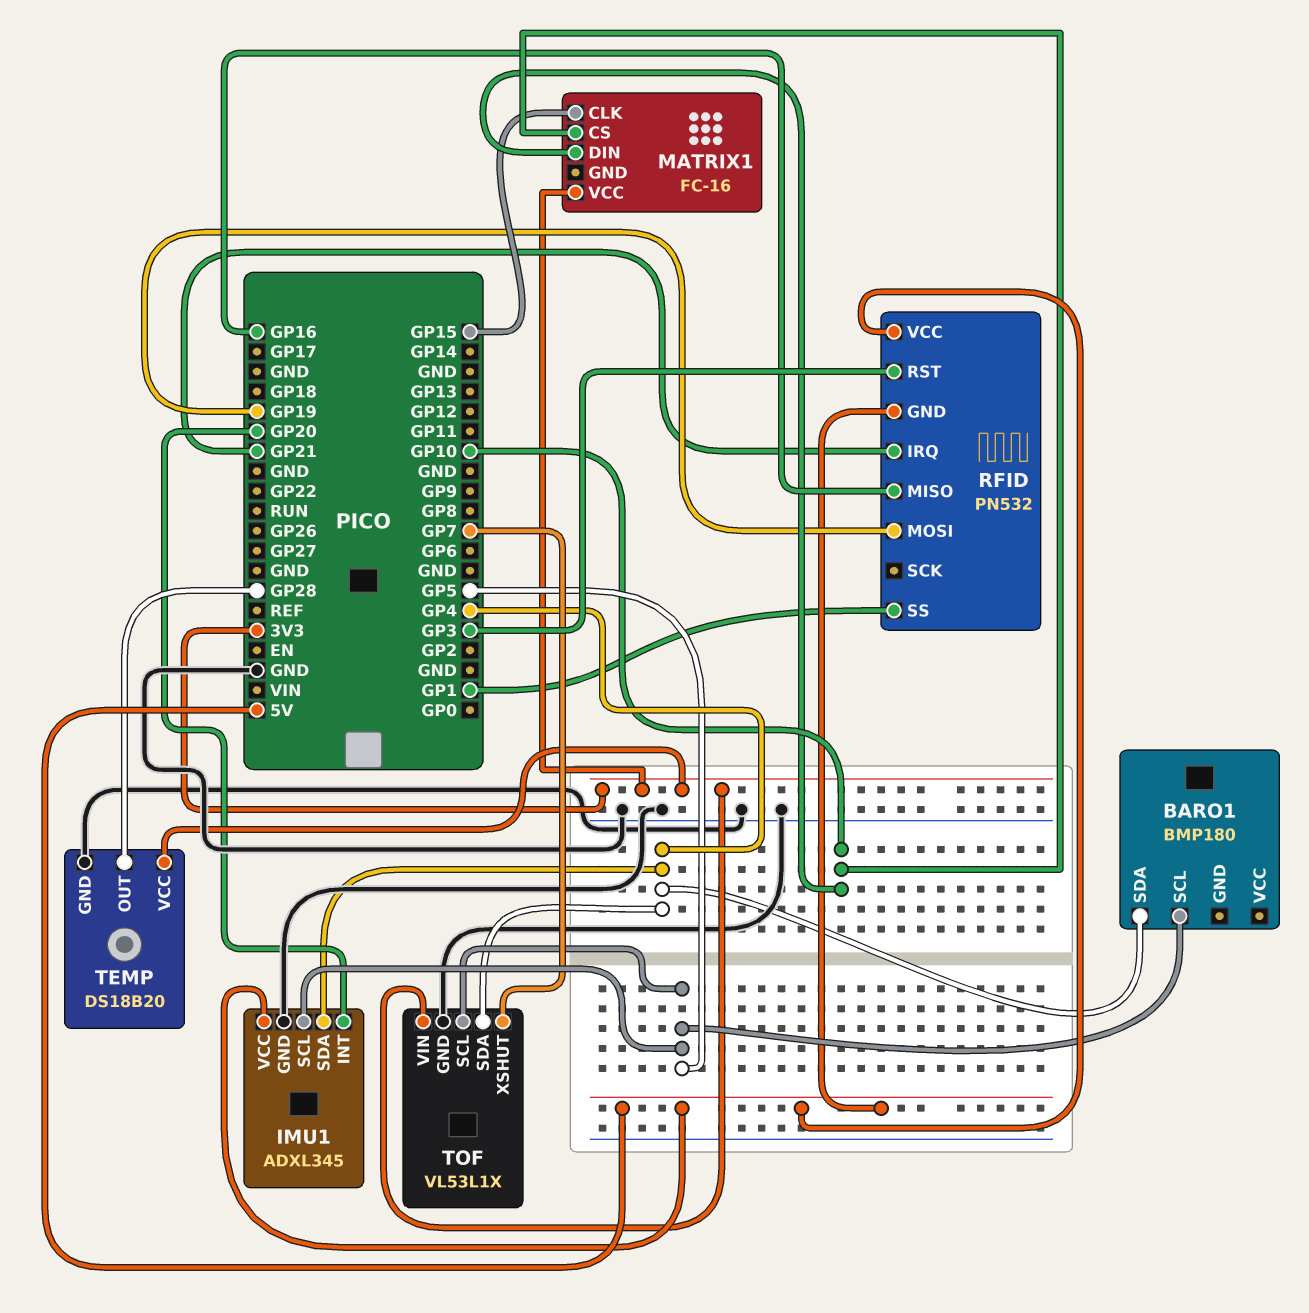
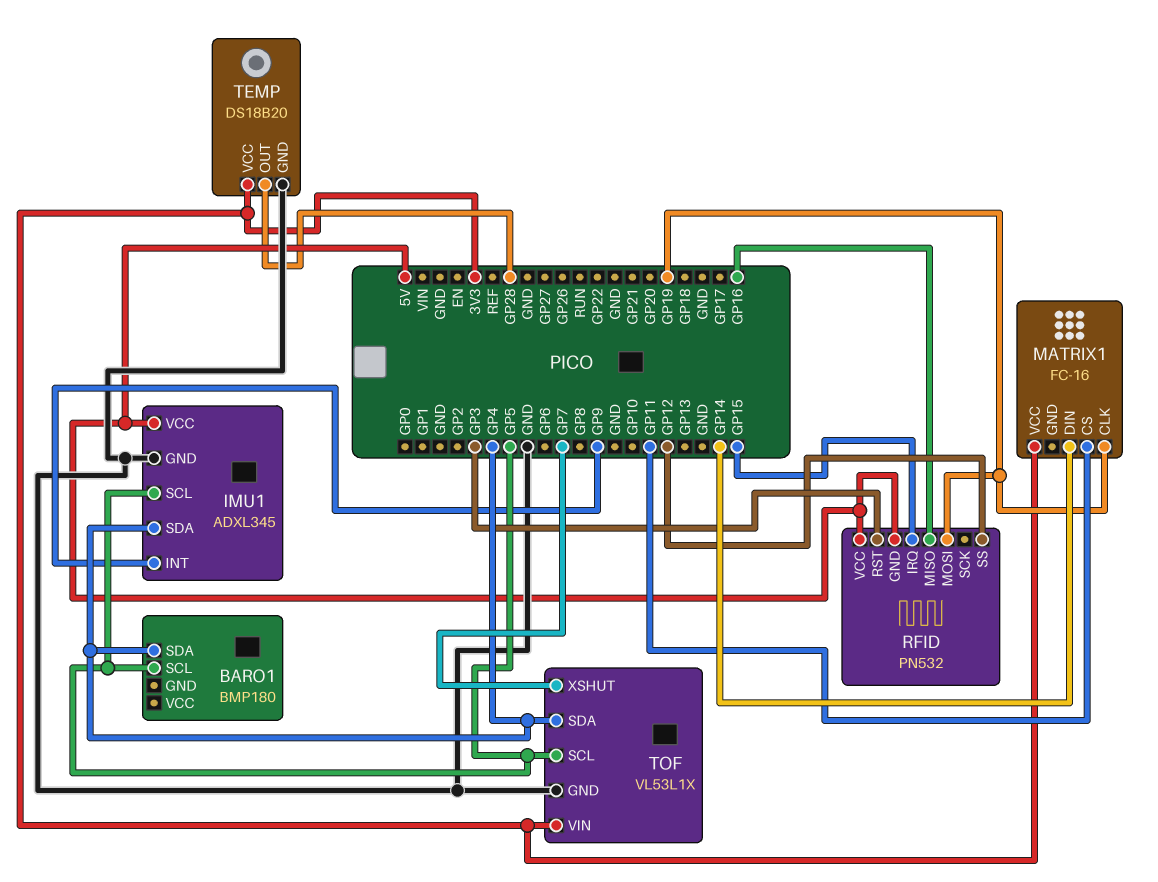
IMU1 pin INT: GP20 -> GP9
MATRIX1 pin CLK: GP15 -> GP19
MATRIX1 pin CS: GP10 -> GP11
MATRIX1 pin DIN: GP10 -> GP14
RFID pin IRQ: GP21 -> GP15
RFID pin SS: GP1 -> GP12

